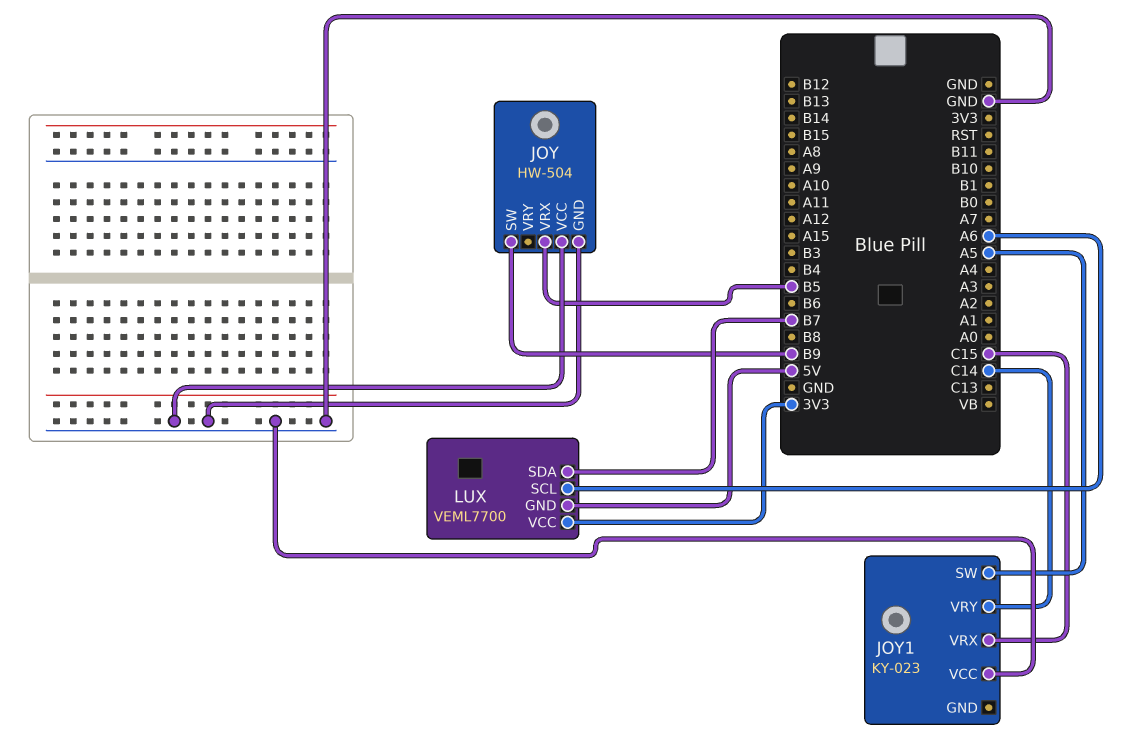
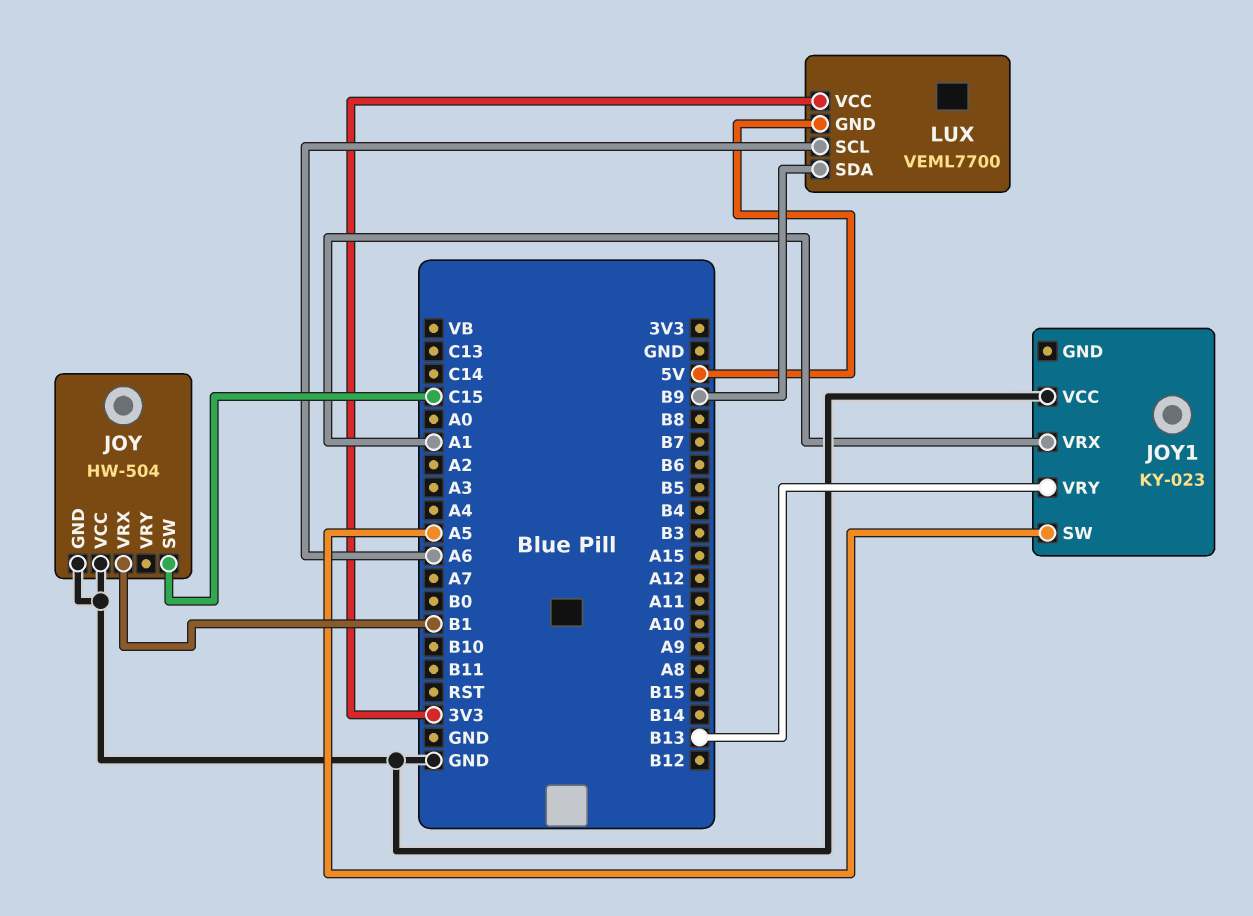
JOY pin SW: B9 -> C15
JOY pin VRX: B5 -> B1
JOY1 pin VRX: C15 -> A1
JOY1 pin VRY: C14 -> B13
LUX pin SDA: B7 -> B9

